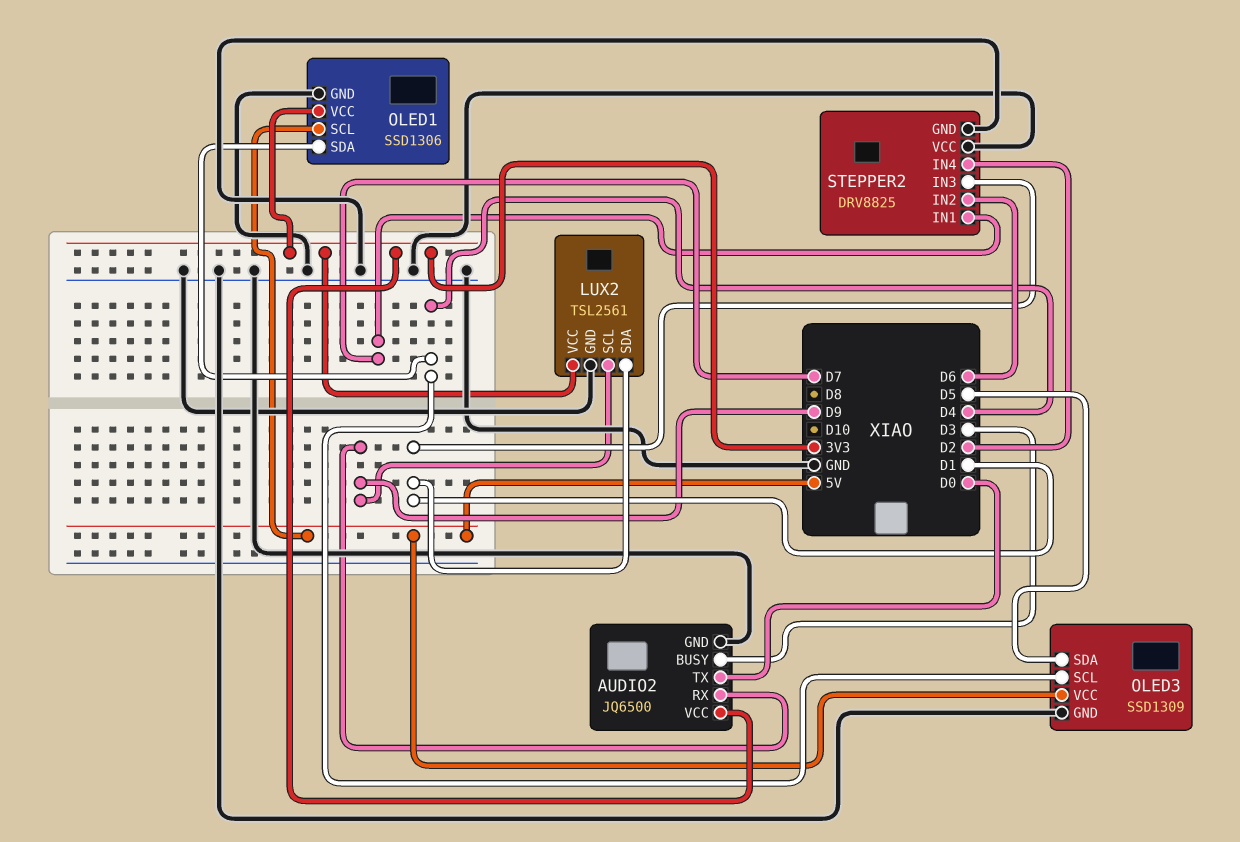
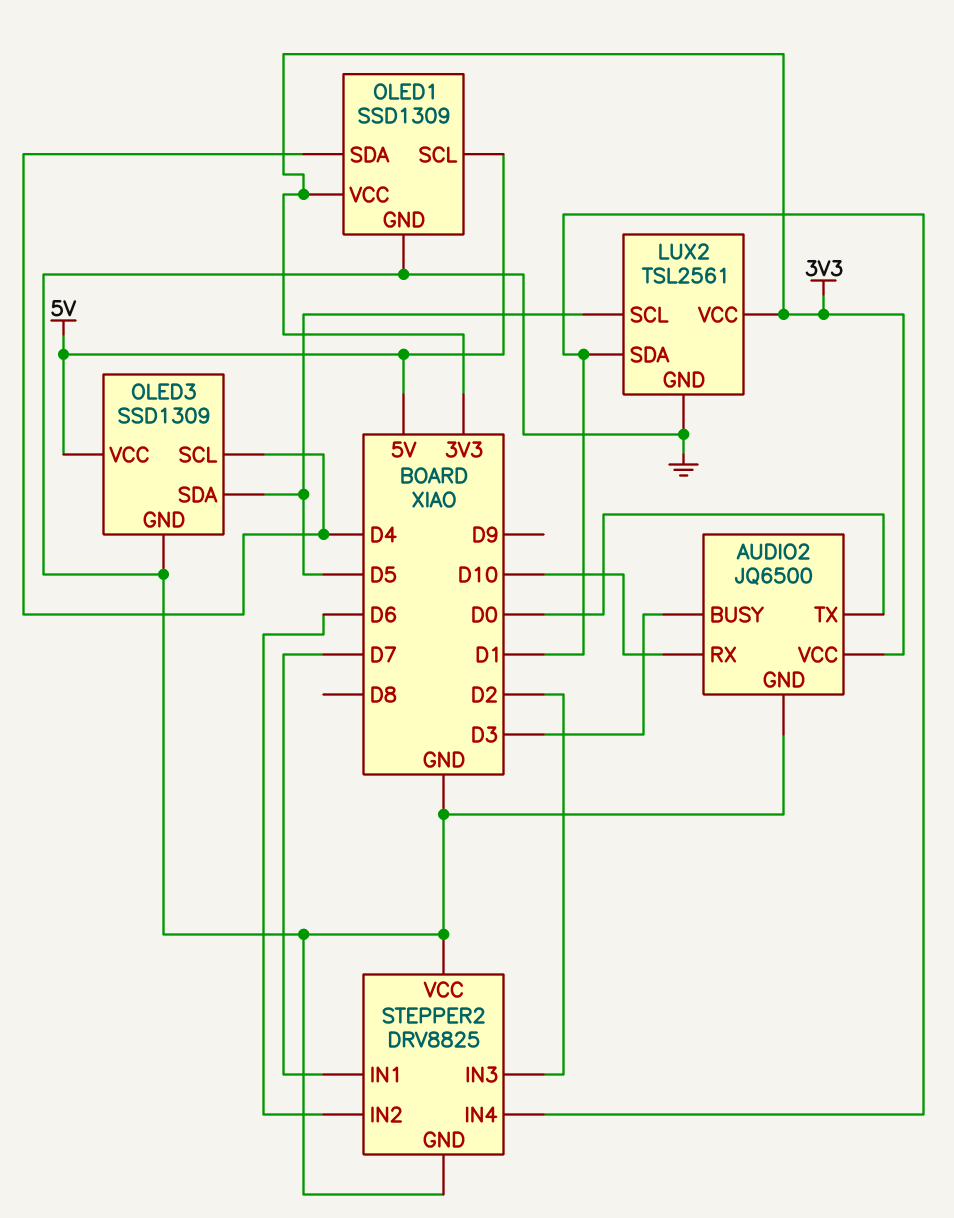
AUDIO2 pin RX: D9 -> D10
LUX2 pin SCL: D9 -> D5
OLED1: SSD1306 -> SSD1309
STEPPER2 pin IN3: D1 -> D2
STEPPER2 pin IN4: D2 -> D1

